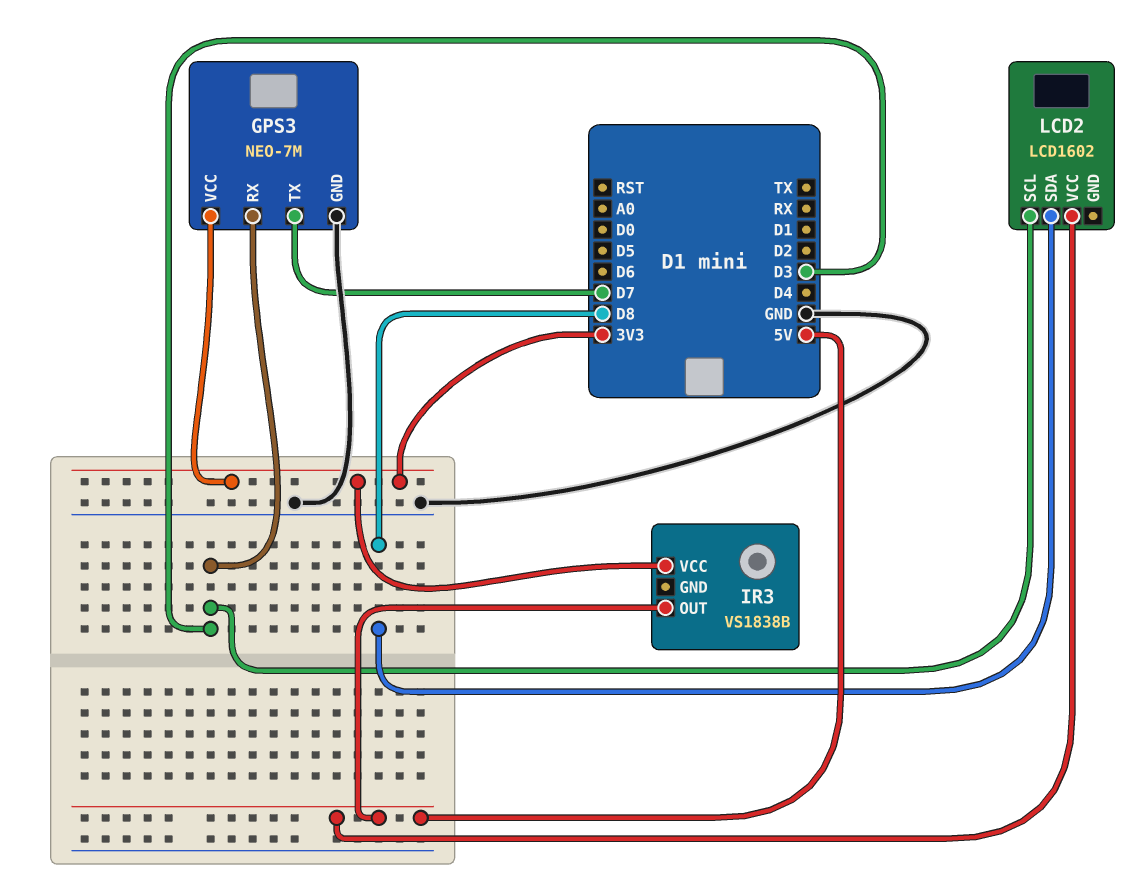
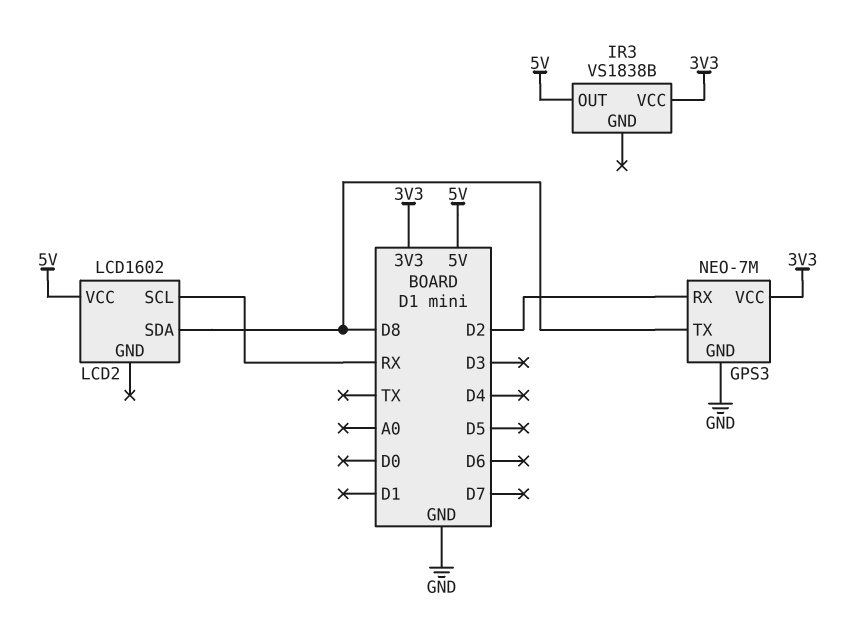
GPS3 pin RX: D3 -> D2
GPS3 pin TX: D7 -> D8
LCD2 pin SCL: D3 -> RX

